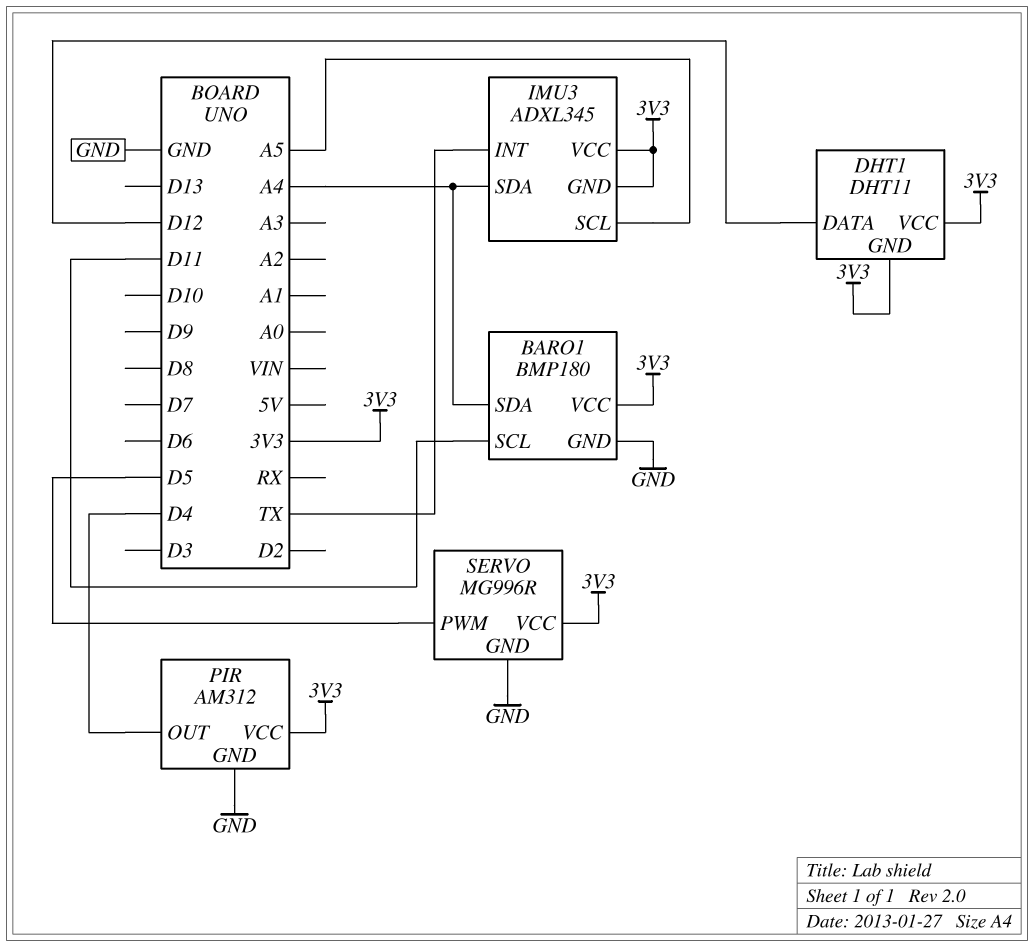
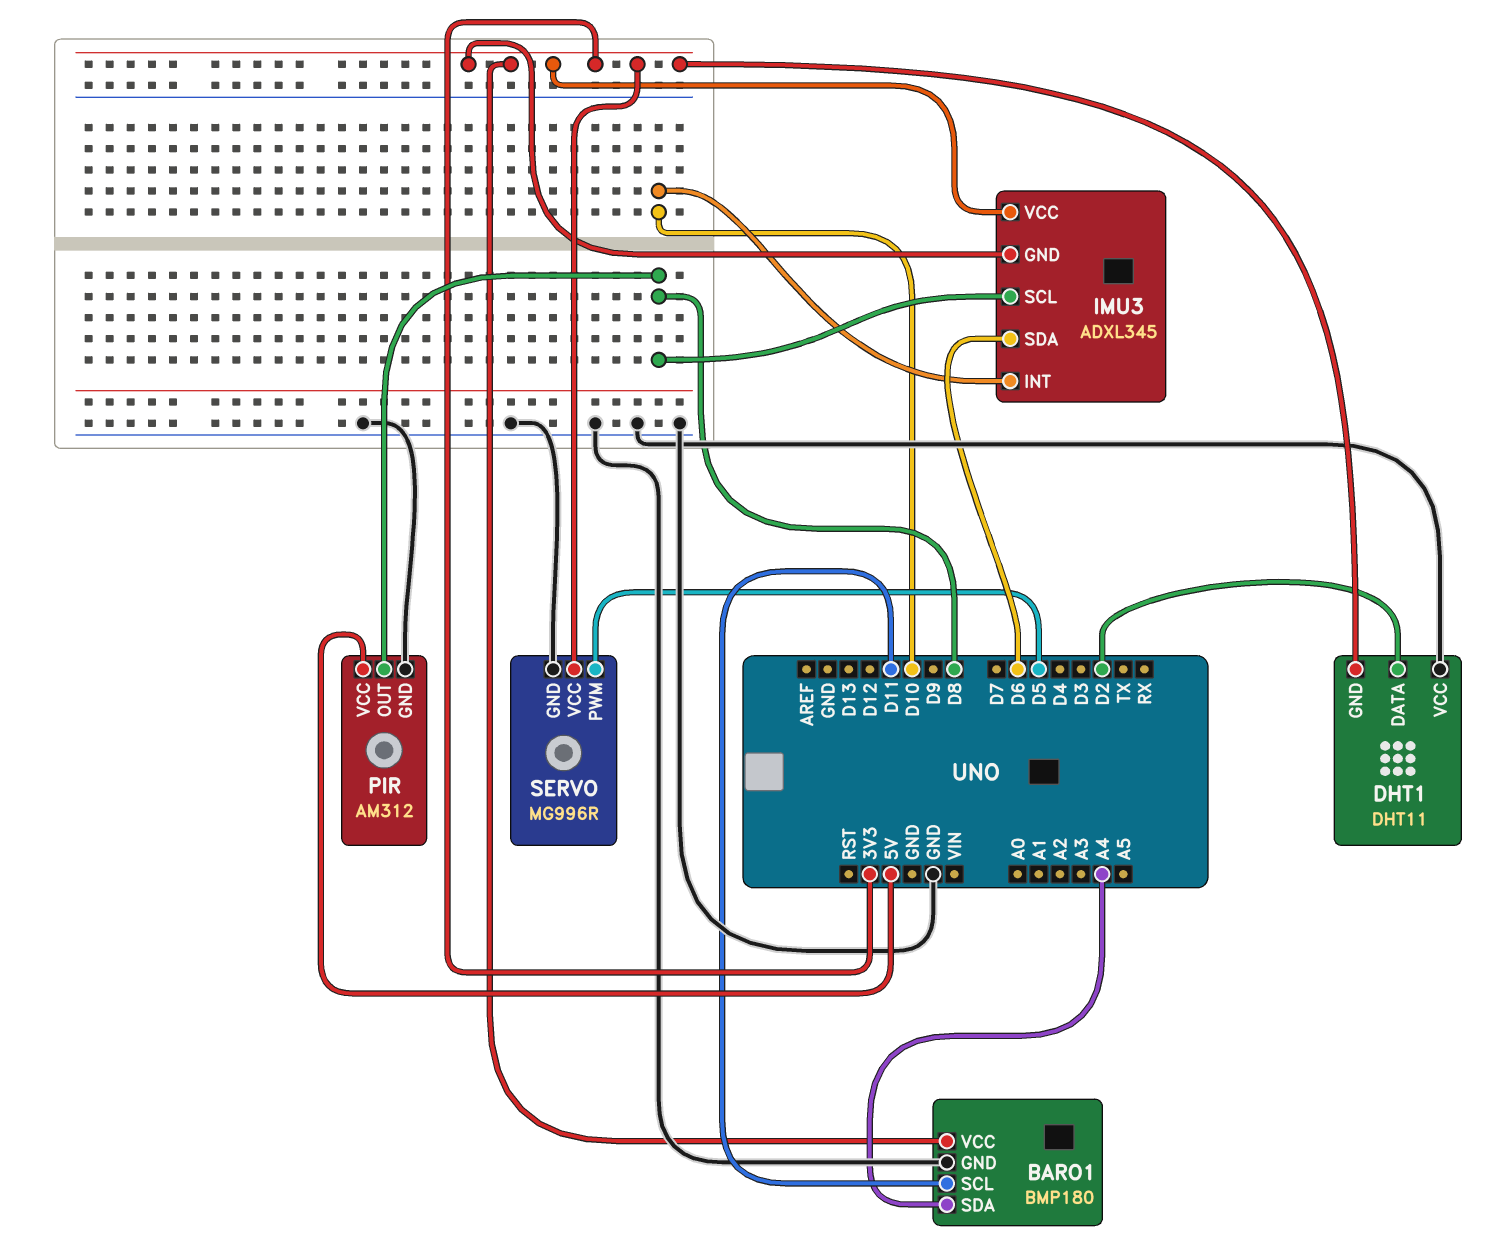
DHT1 pin DATA: D12 -> D2
DHT1 pin VCC: 3V3 -> GND
IMU3 pin INT: TX -> D10
IMU3 pin SCL: A5 -> D8
IMU3 pin SDA: A4 -> D6
PIR pin OUT: D4 -> D8
PIR pin VCC: 3V3 -> 5V

